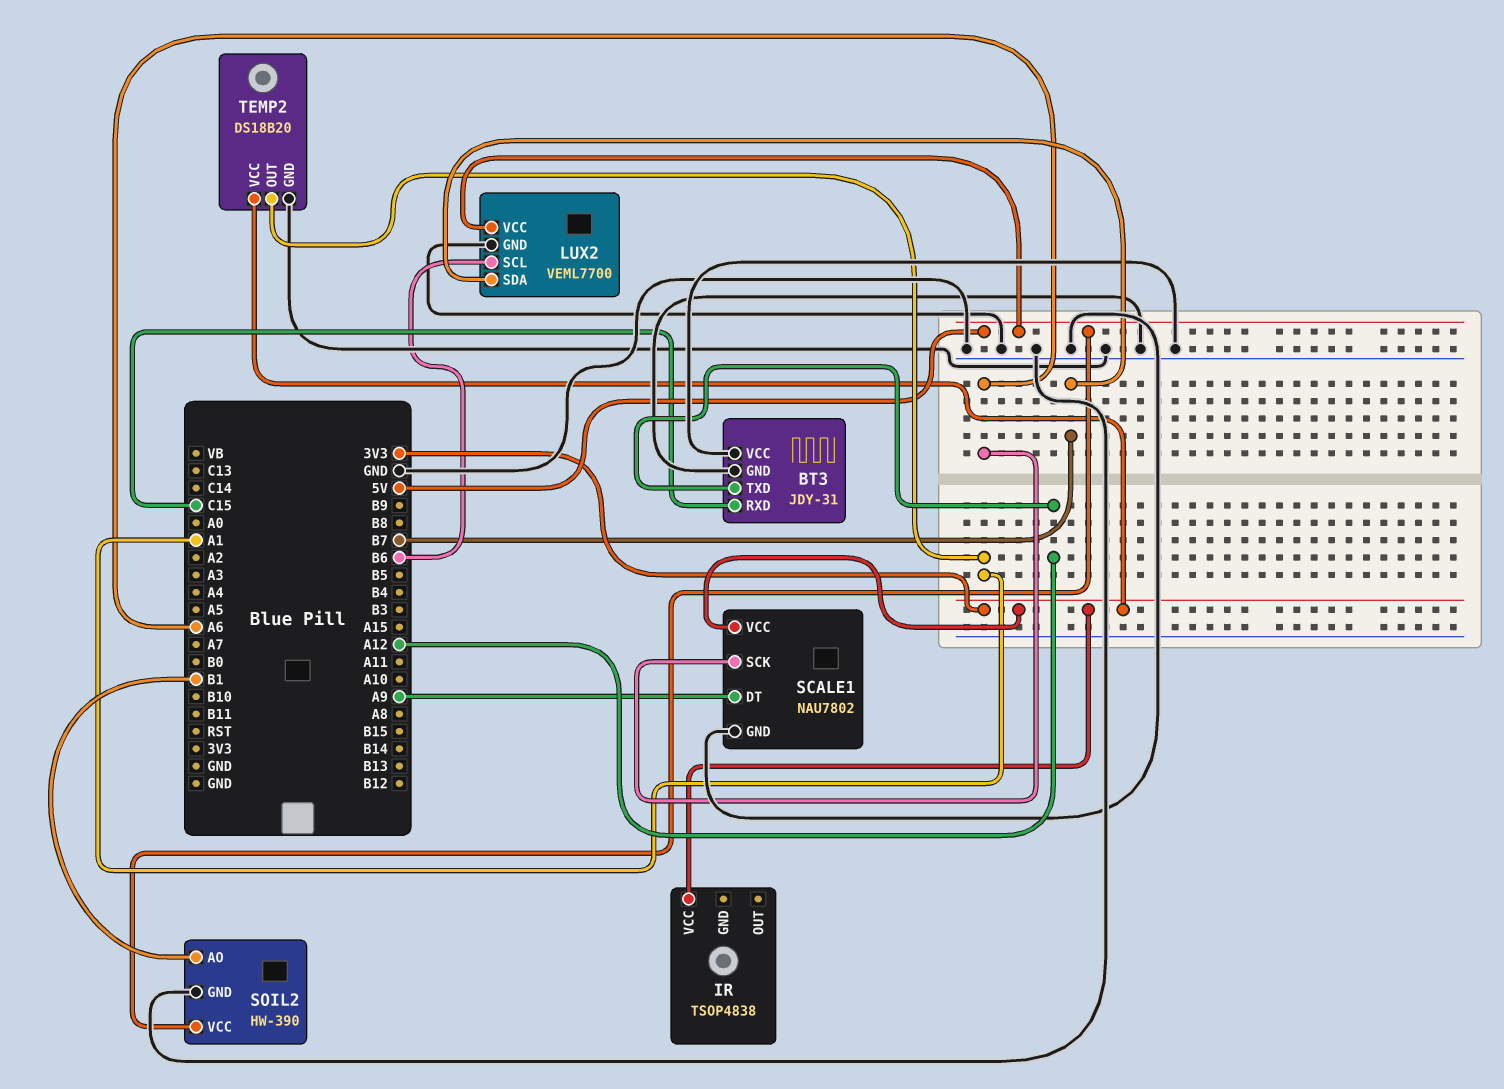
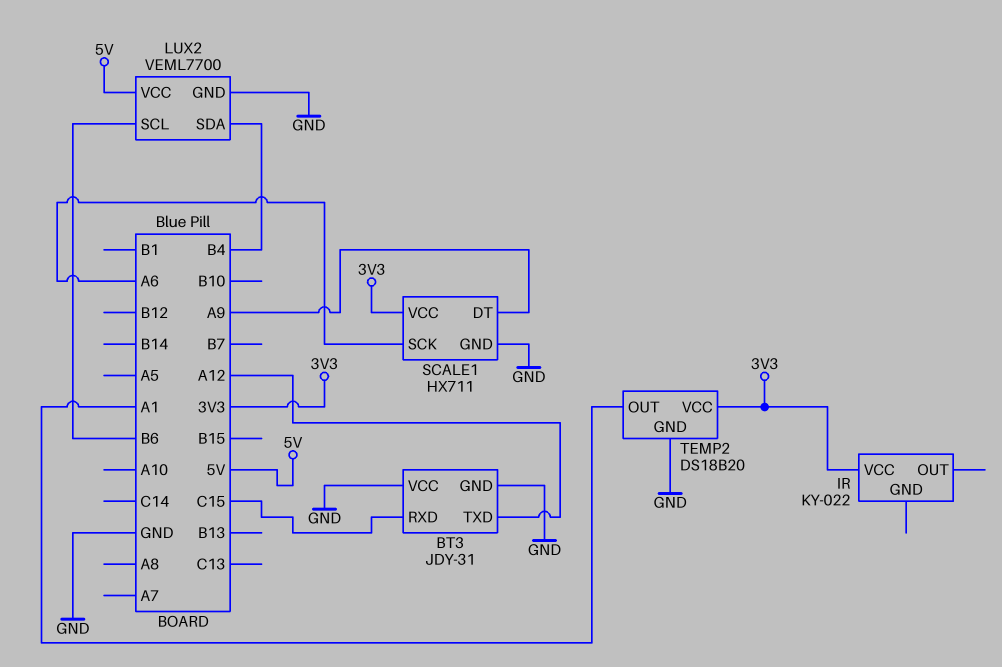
IR: TSOP4838 -> KY-022
LUX2 pin SDA: B7 -> B4
SCALE1: NAU7802 -> HX711
SOIL2: HW-390 -> none
SOIL2 pin AO: B1 -> none
SOIL2 pin GND: GND -> none
SOIL2 pin VCC: 5V -> none

